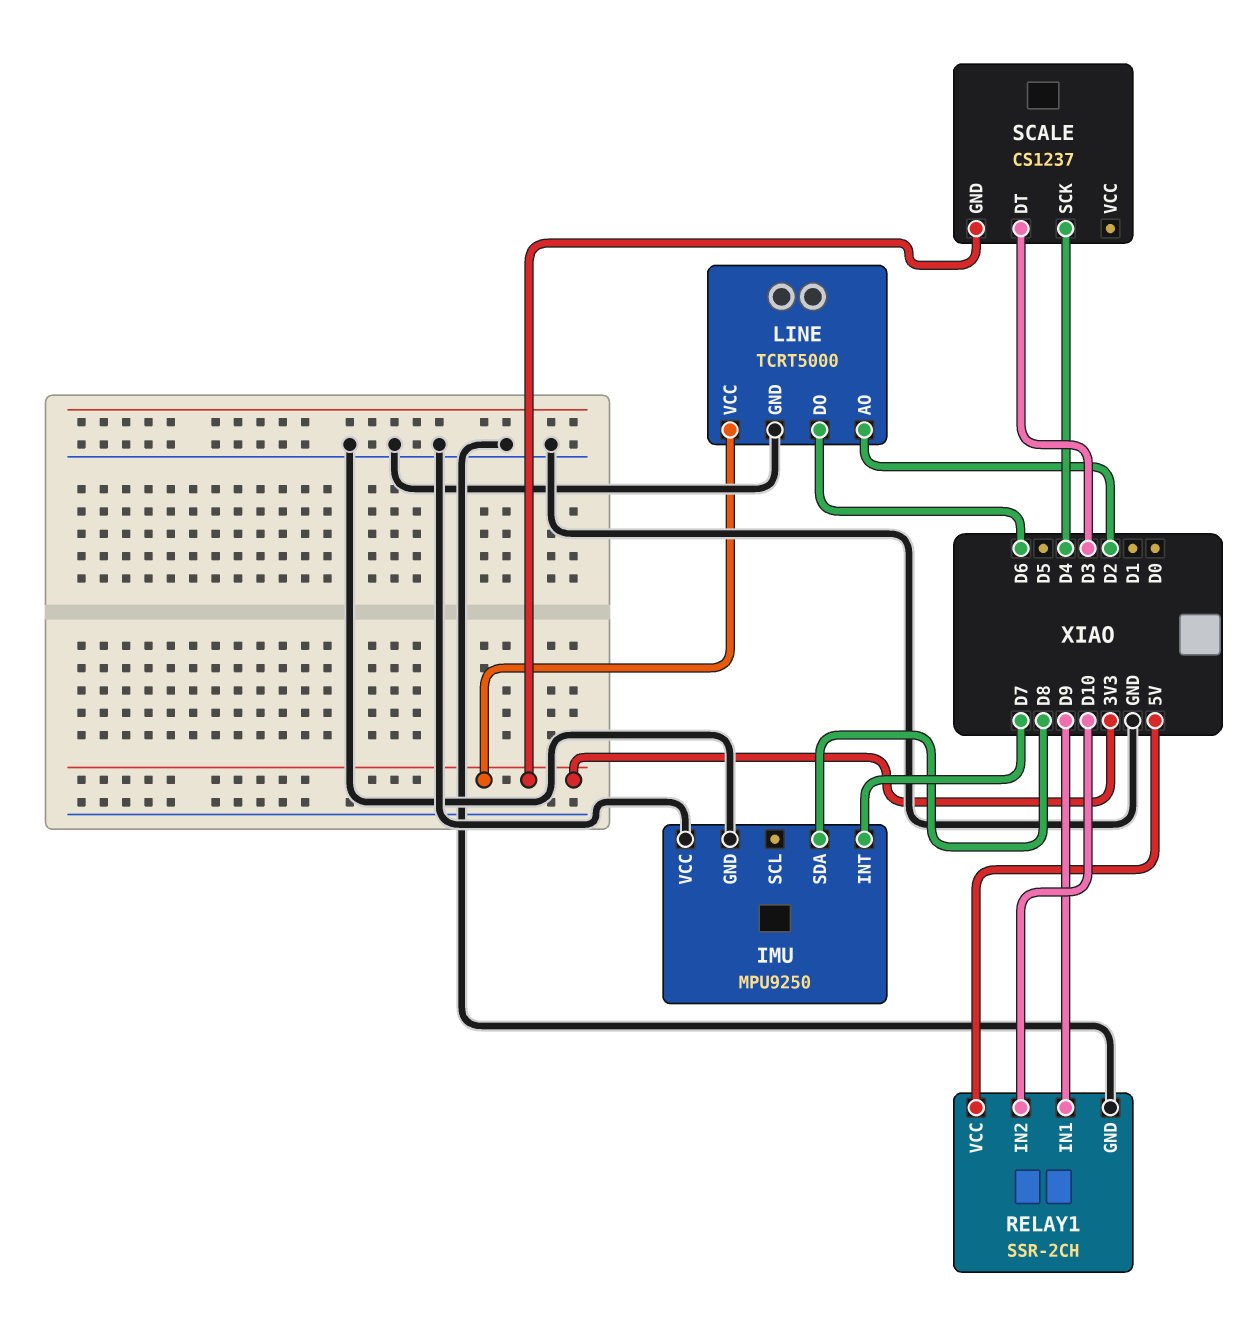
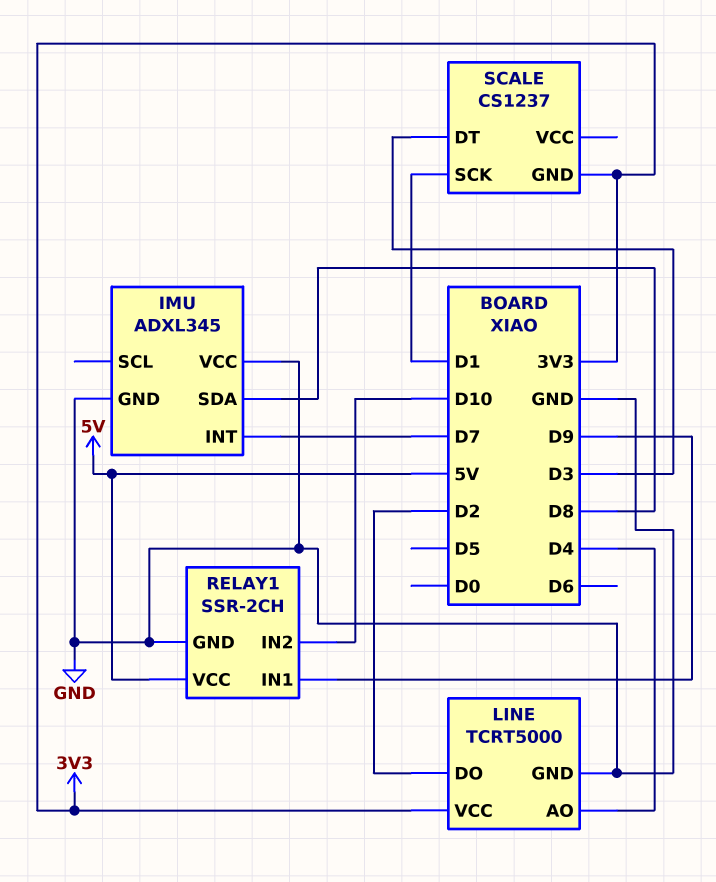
IMU: MPU9250 -> ADXL345
LINE pin AO: D2 -> D4
LINE pin DO: D6 -> D2
SCALE pin SCK: D4 -> D1

